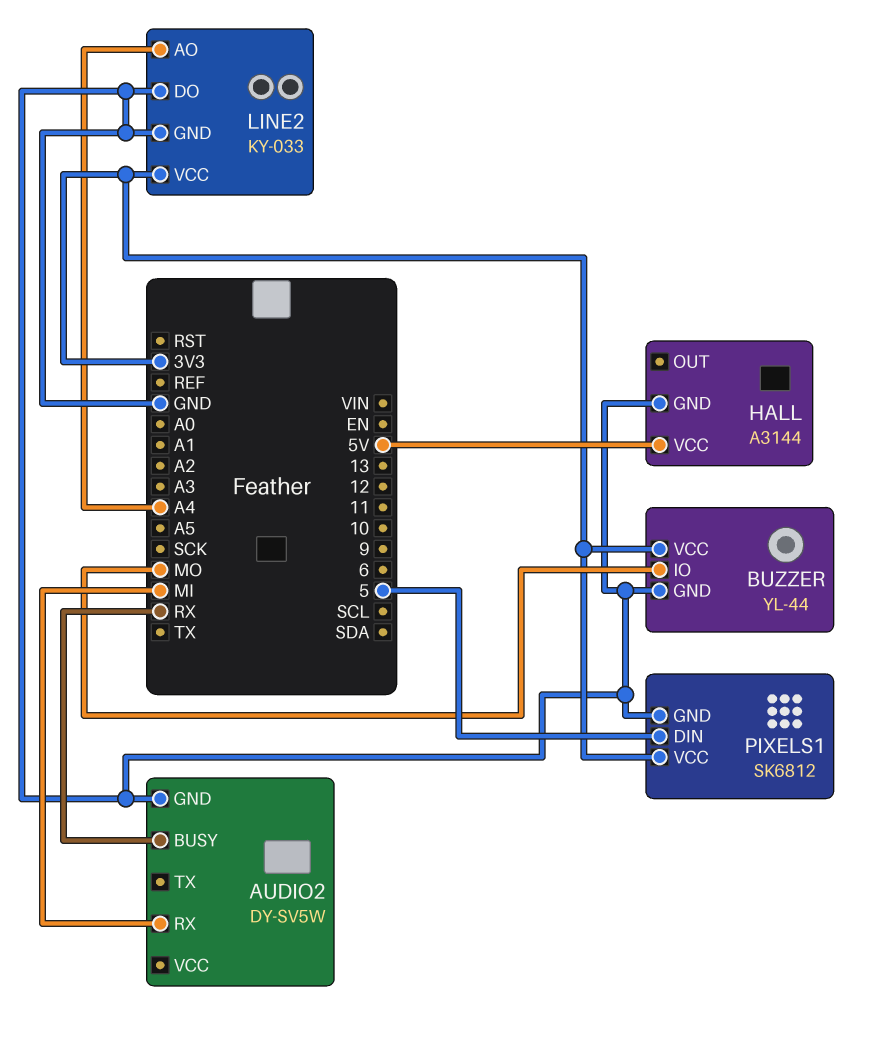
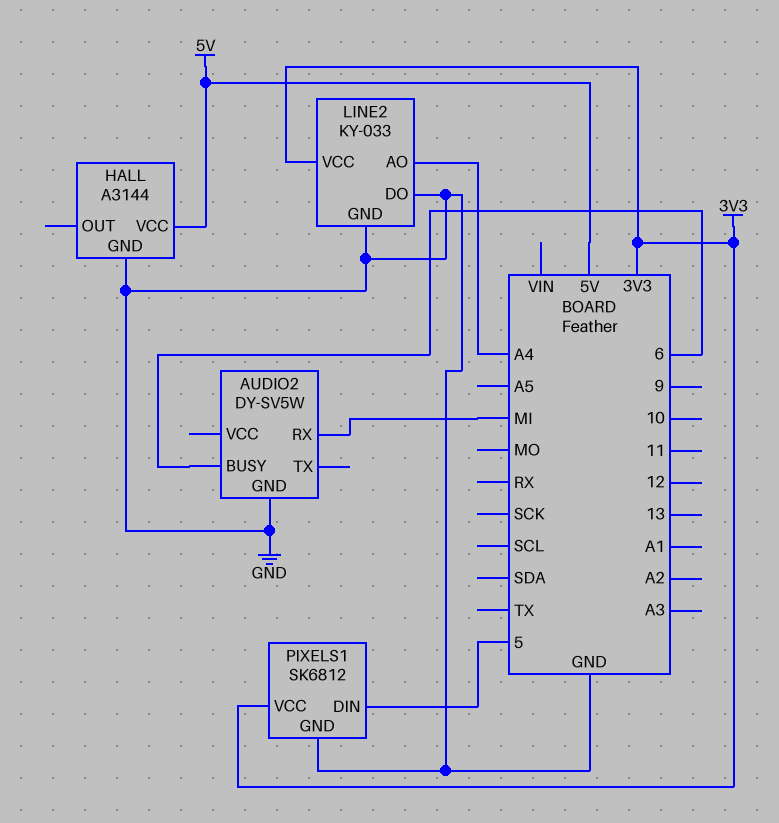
AUDIO2 pin BUSY: RX -> 6
BUZZER: YL-44 -> none
BUZZER pin GND: GND -> none
BUZZER pin IO: MO -> none
BUZZER pin VCC: 3V3 -> none

